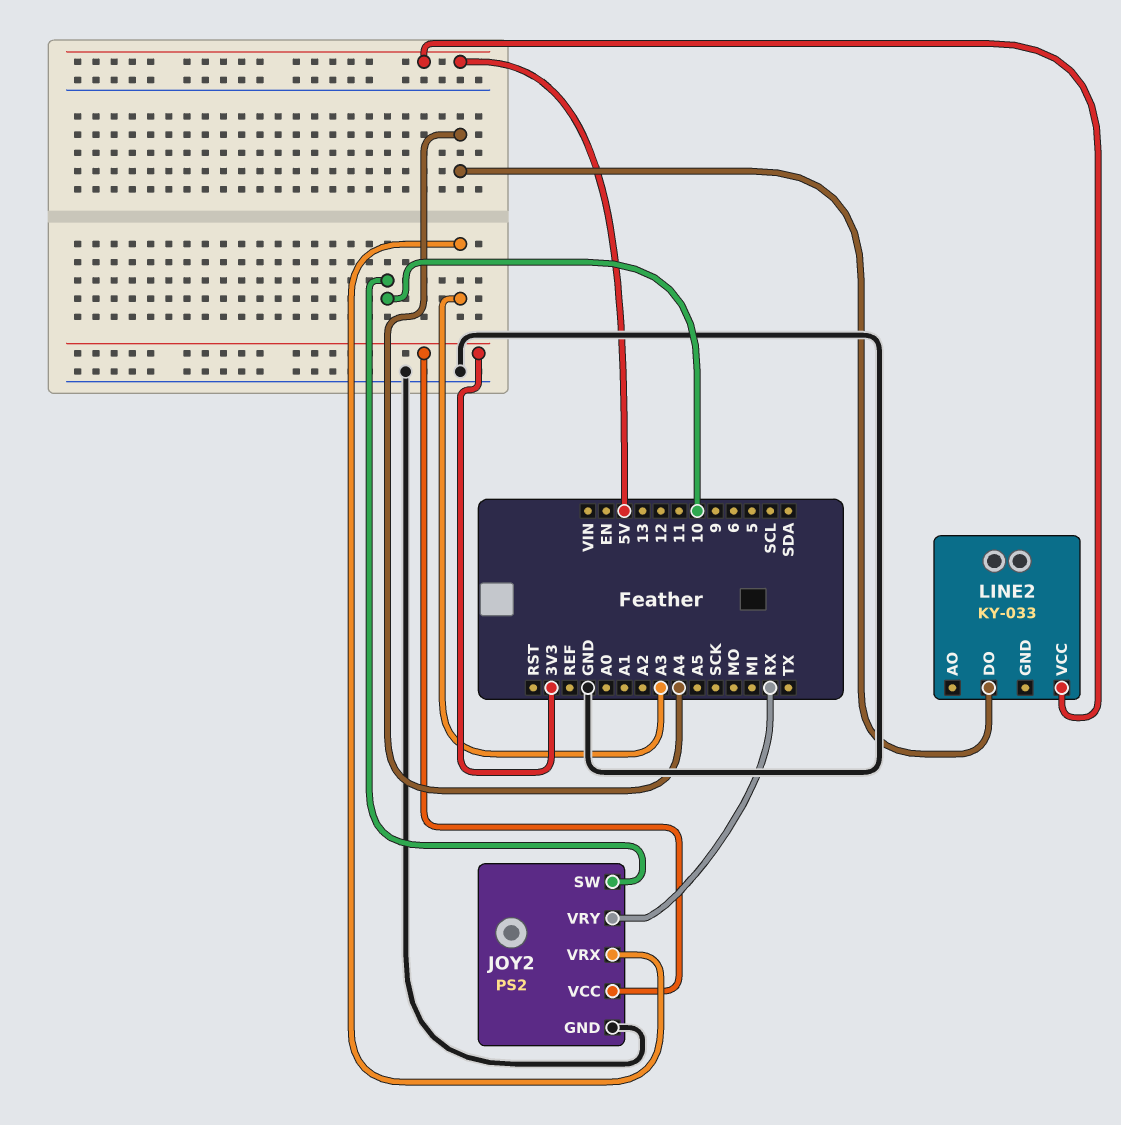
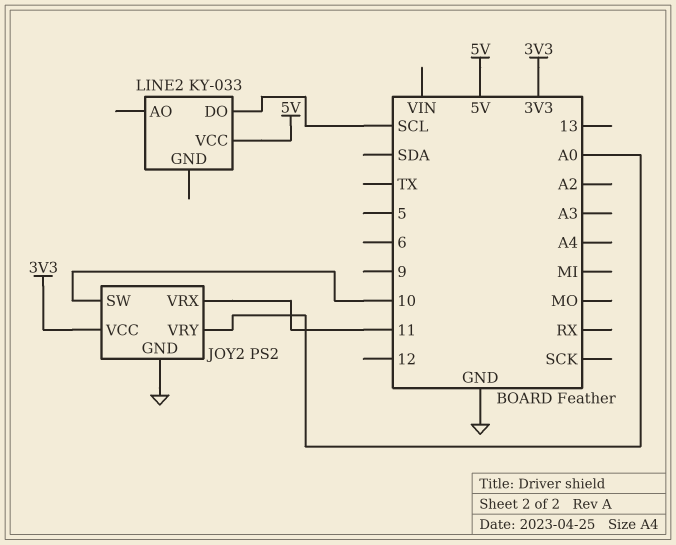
JOY2 pin VRX: A3 -> 11
JOY2 pin VRY: RX -> A0
LINE2 pin DO: A4 -> SCL

